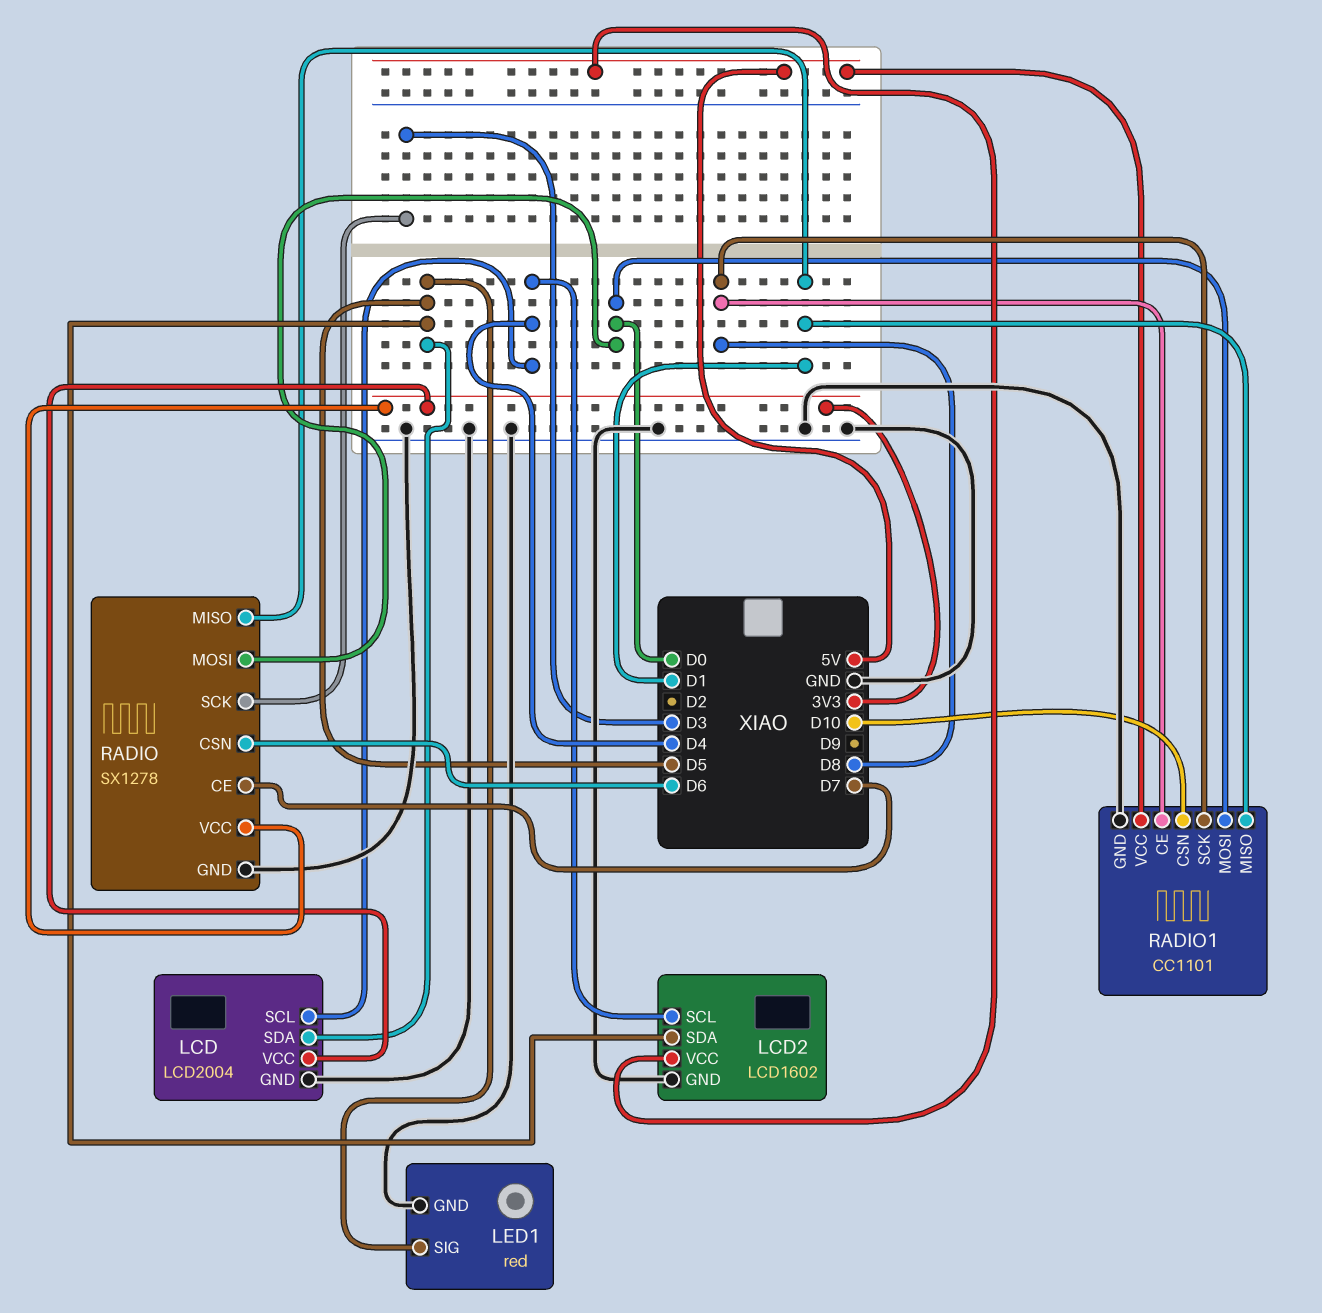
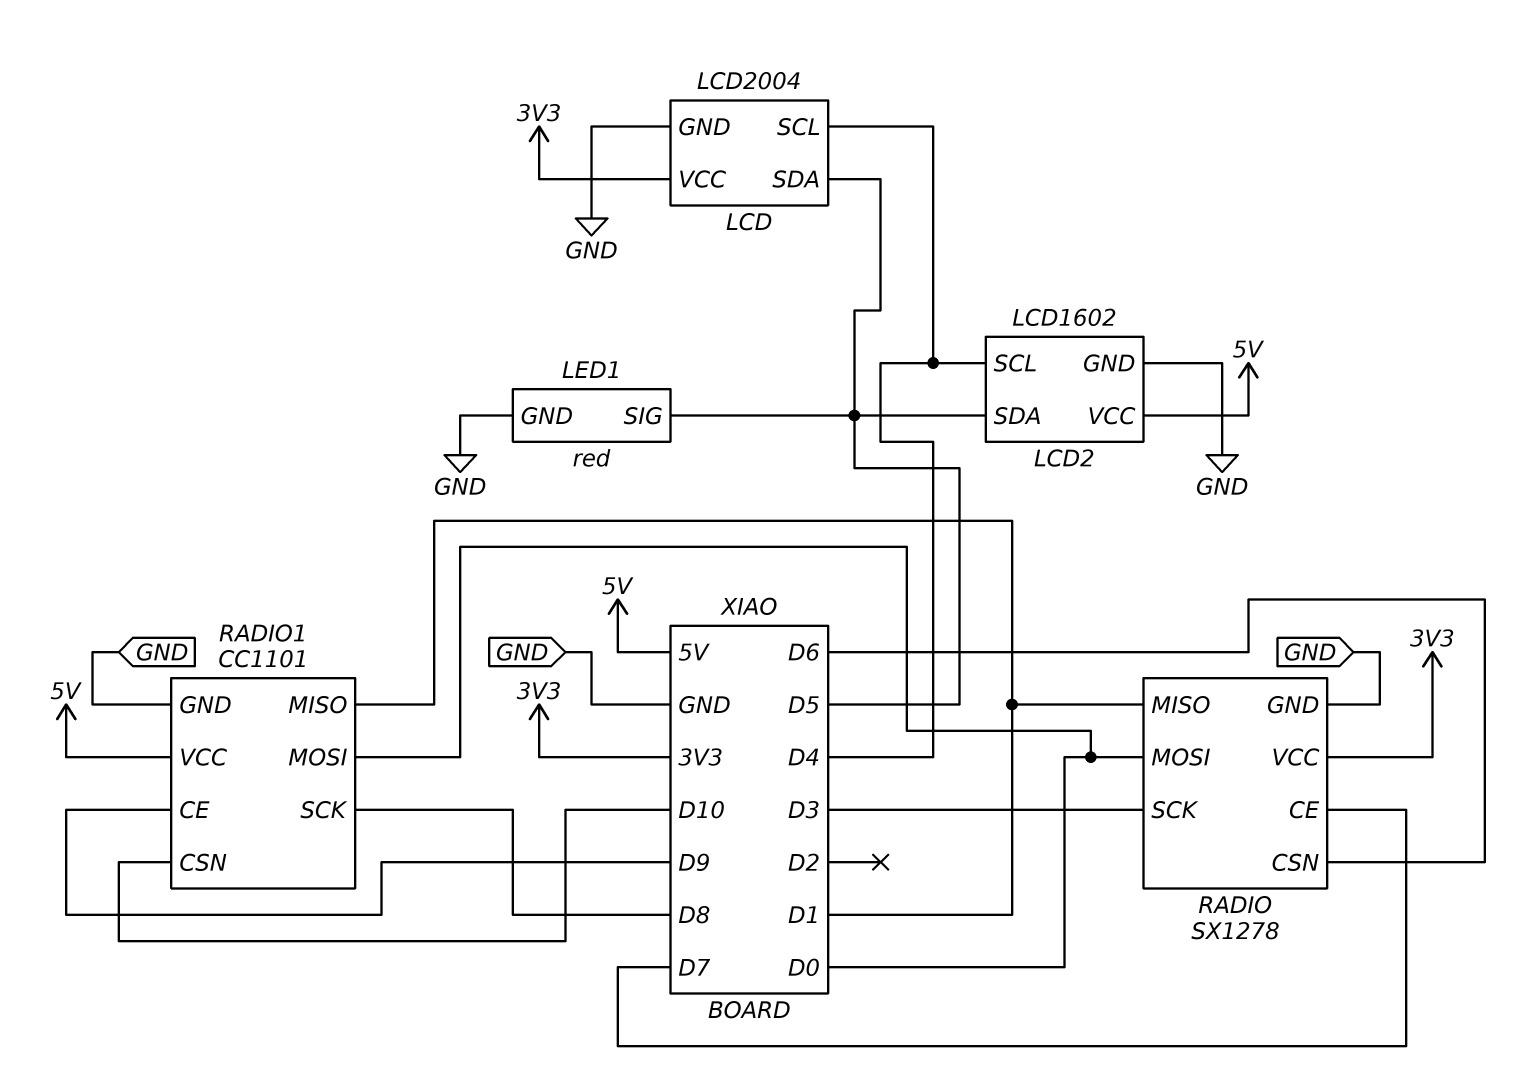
RADIO1 pin CE: D8 -> D9

